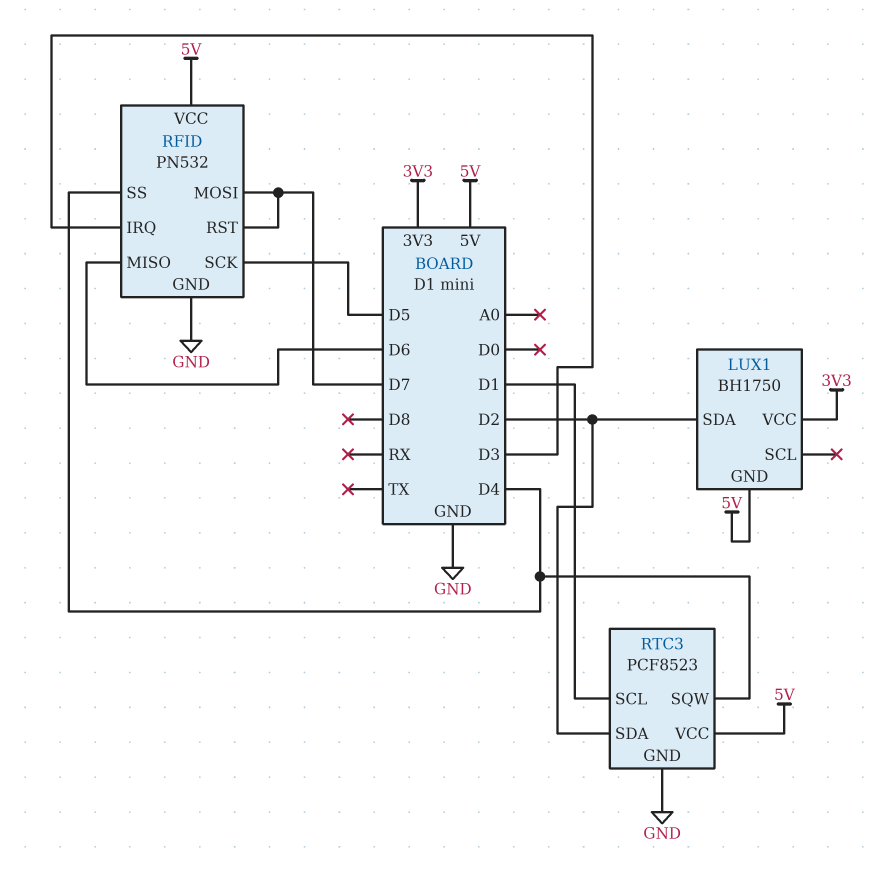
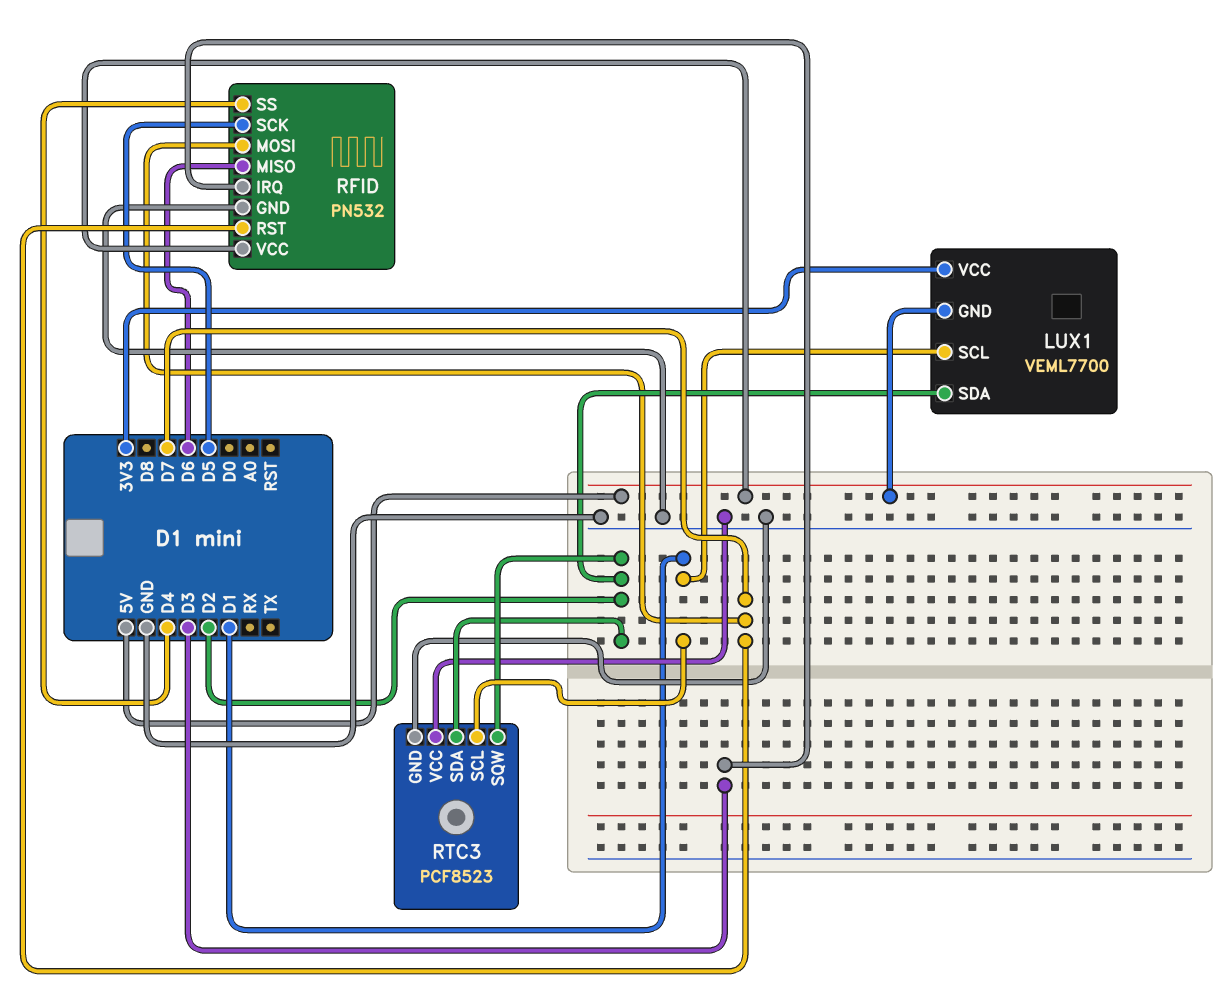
LUX1: BH1750 -> VEML7700
LUX1 pin SCL: none -> D1
RTC3 pin SQW: D4 -> D2
RTC3 pin VCC: 5V -> GND

